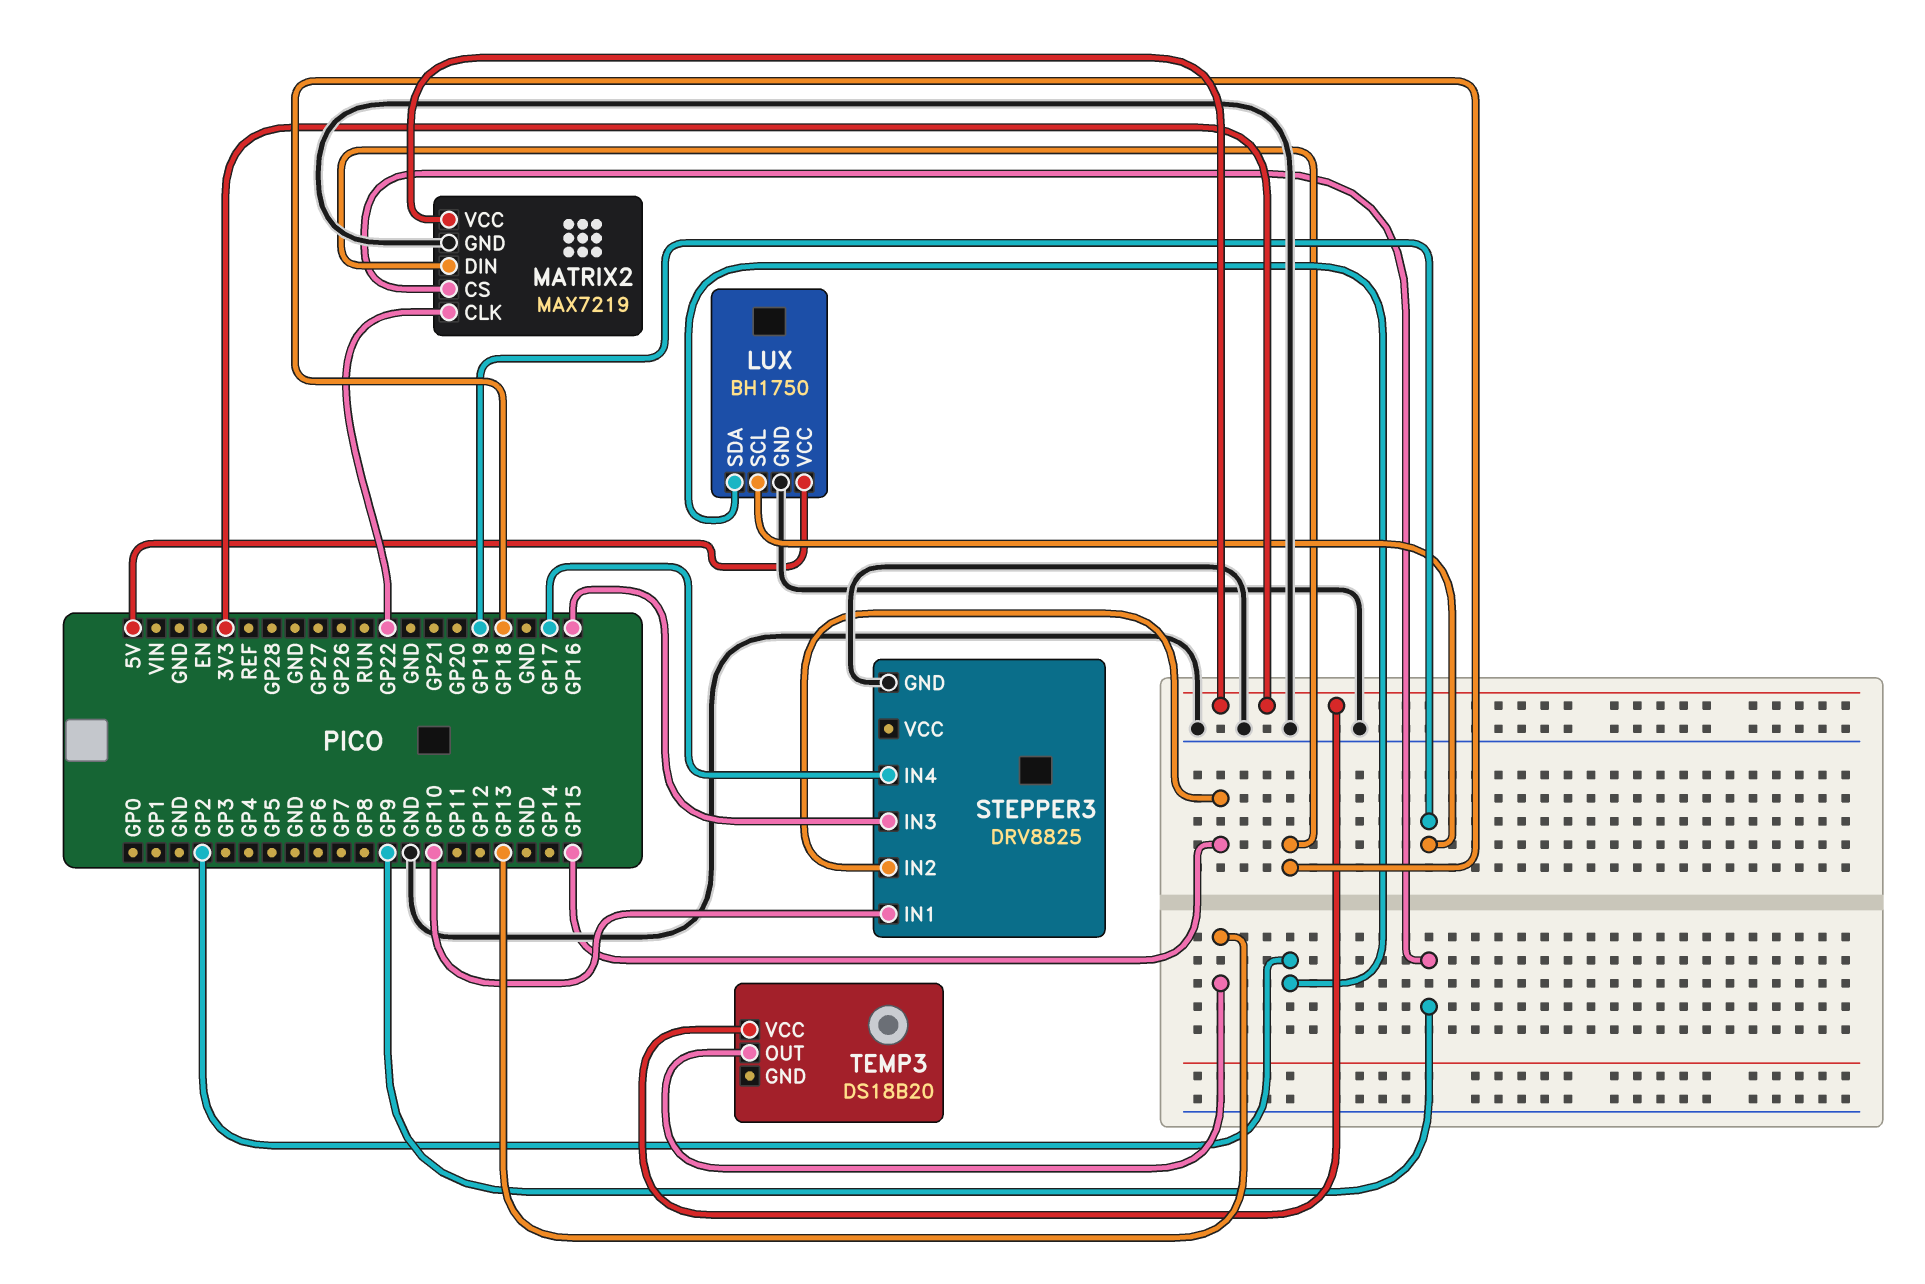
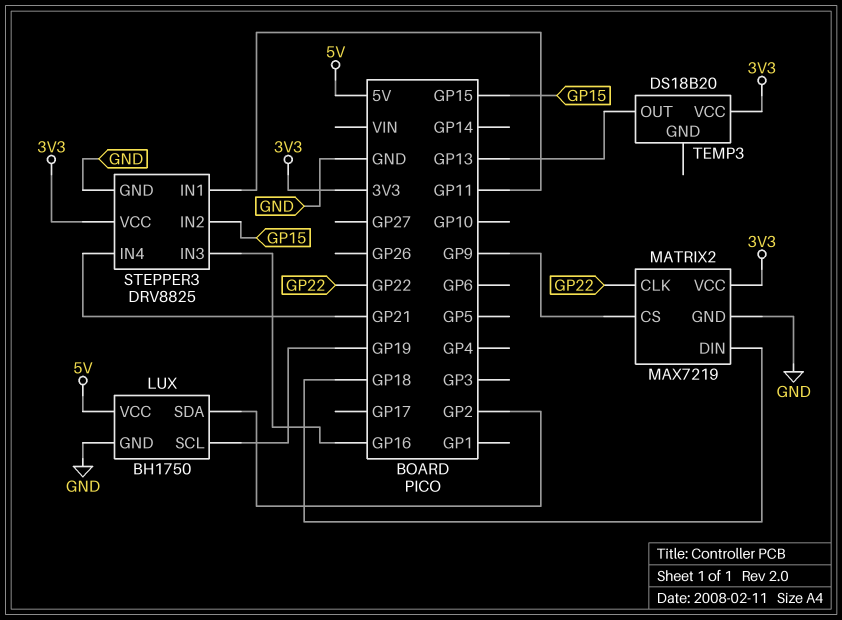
STEPPER3 pin IN1: GP10 -> GP11
STEPPER3 pin IN4: GP17 -> GP21
STEPPER3 pin VCC: none -> 3V3

